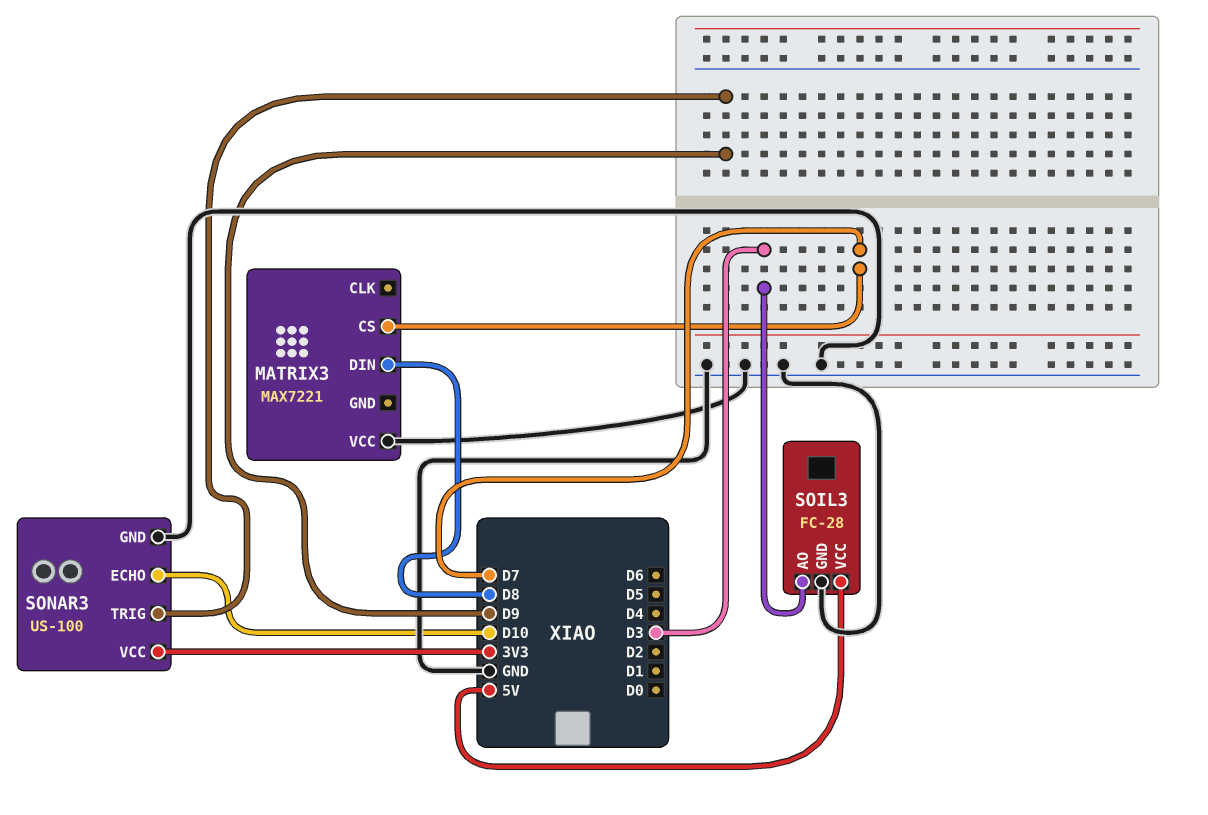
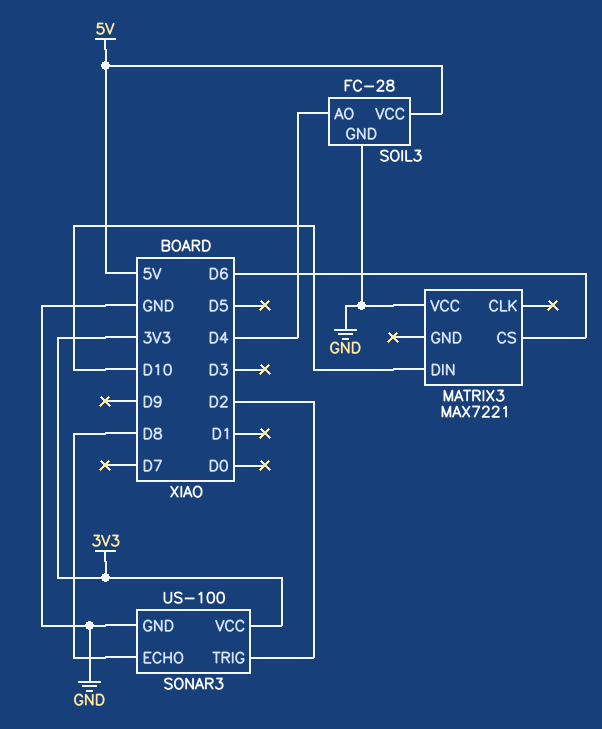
MATRIX3 pin CS: D7 -> D6
MATRIX3 pin DIN: D8 -> D10
SOIL3 pin AO: D3 -> D4
SONAR3 pin ECHO: D10 -> D8
SONAR3 pin TRIG: D9 -> D2

